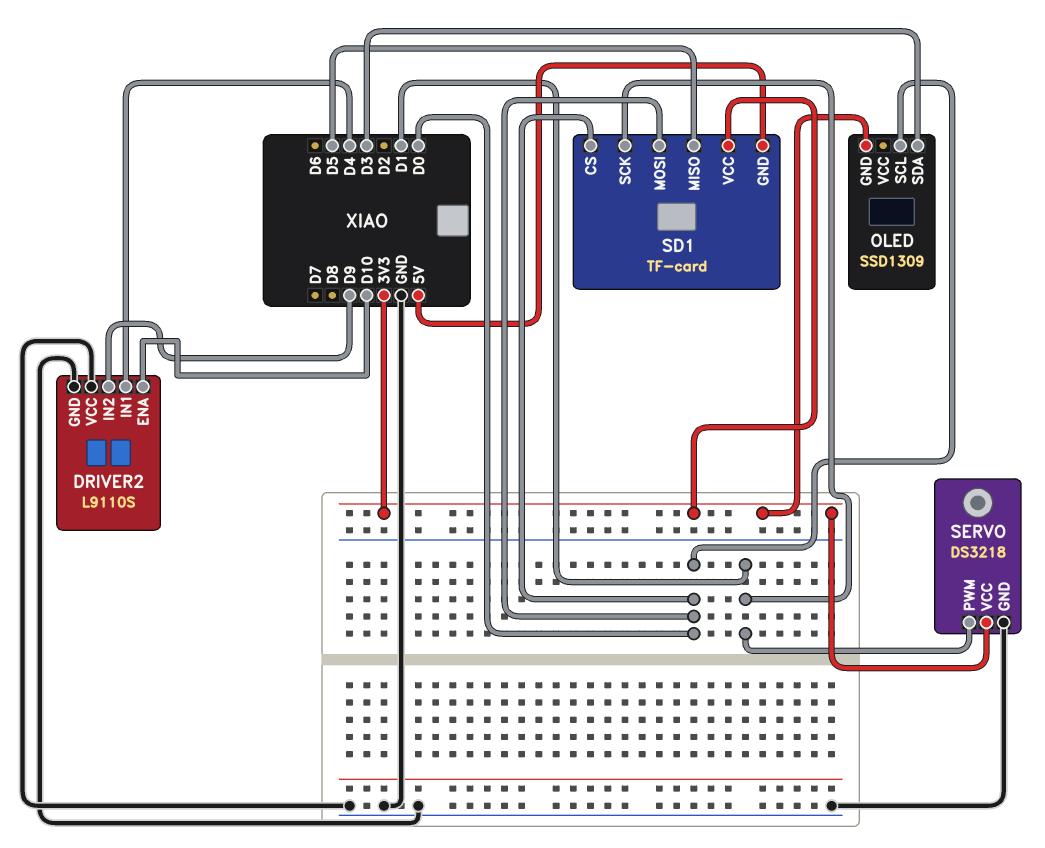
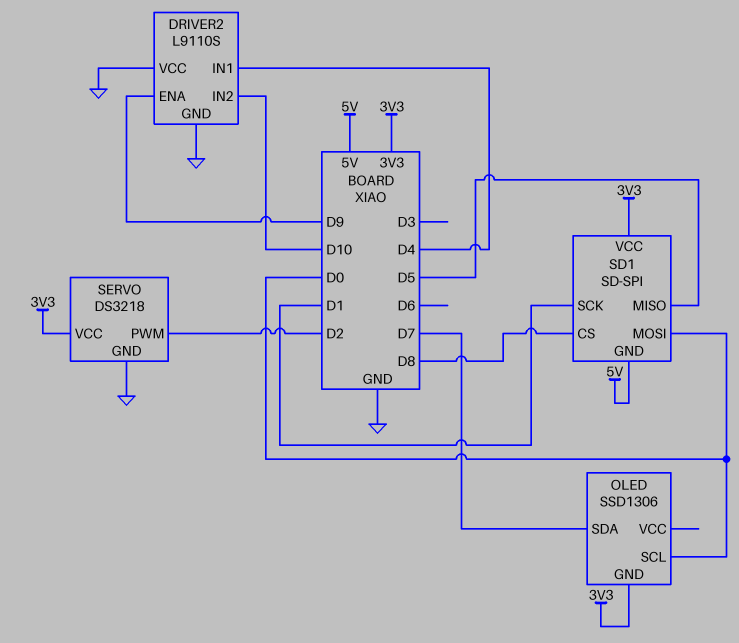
DRIVER2 pin ENA: D10 -> D9
DRIVER2 pin IN2: D9 -> D10
OLED: SSD1309 -> SSD1306
OLED pin SDA: D3 -> D7
SD1: TF-card -> SD-SPI
SD1 pin CS: D0 -> D8
SERVO pin PWM: D1 -> D2

